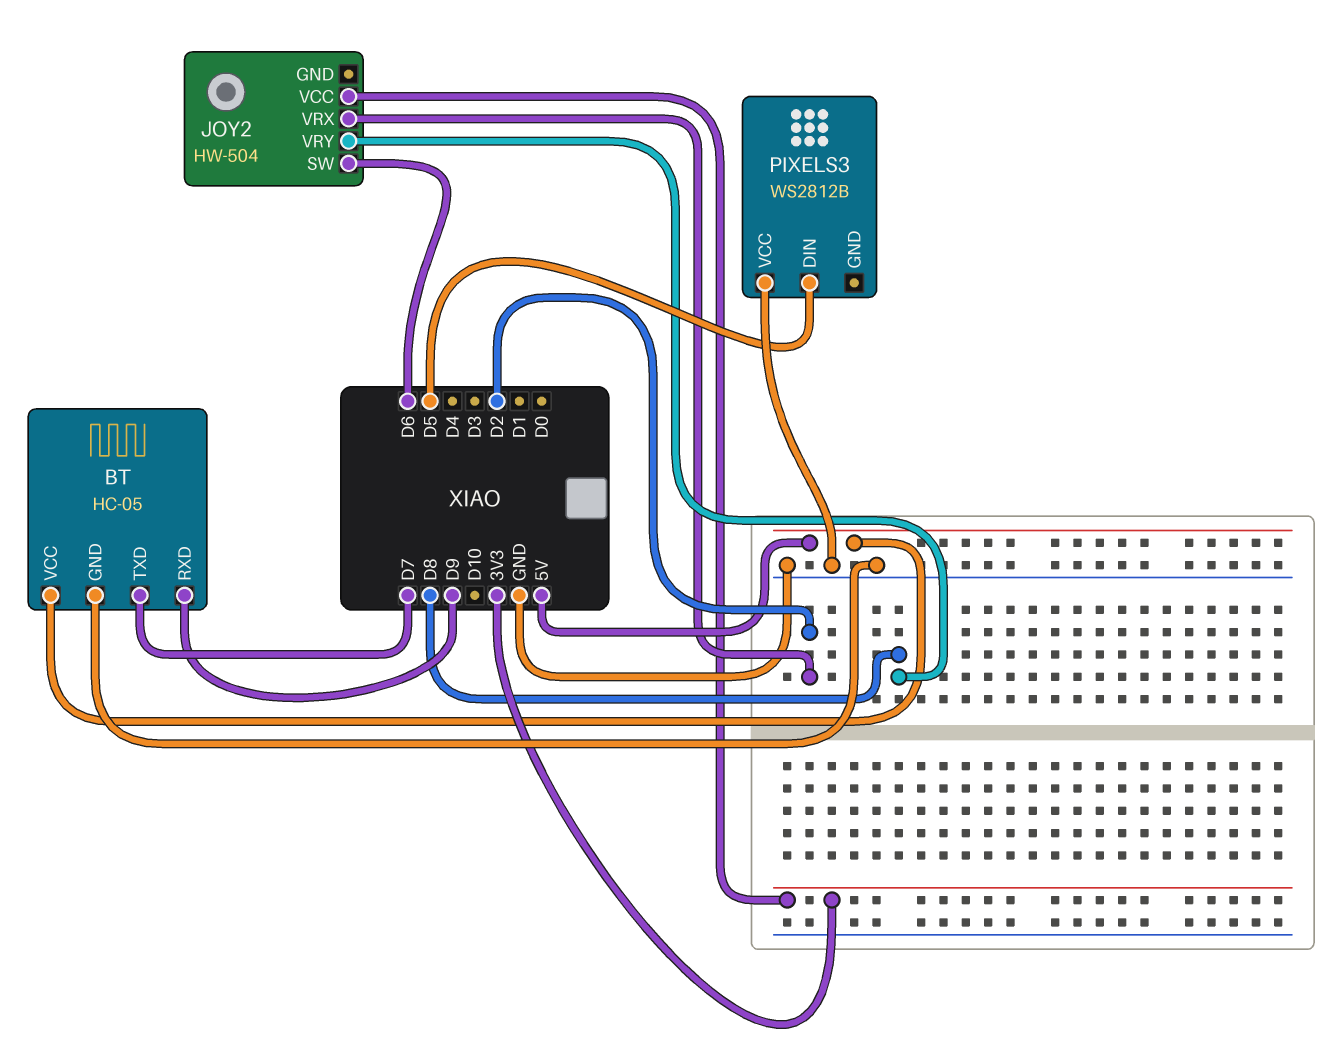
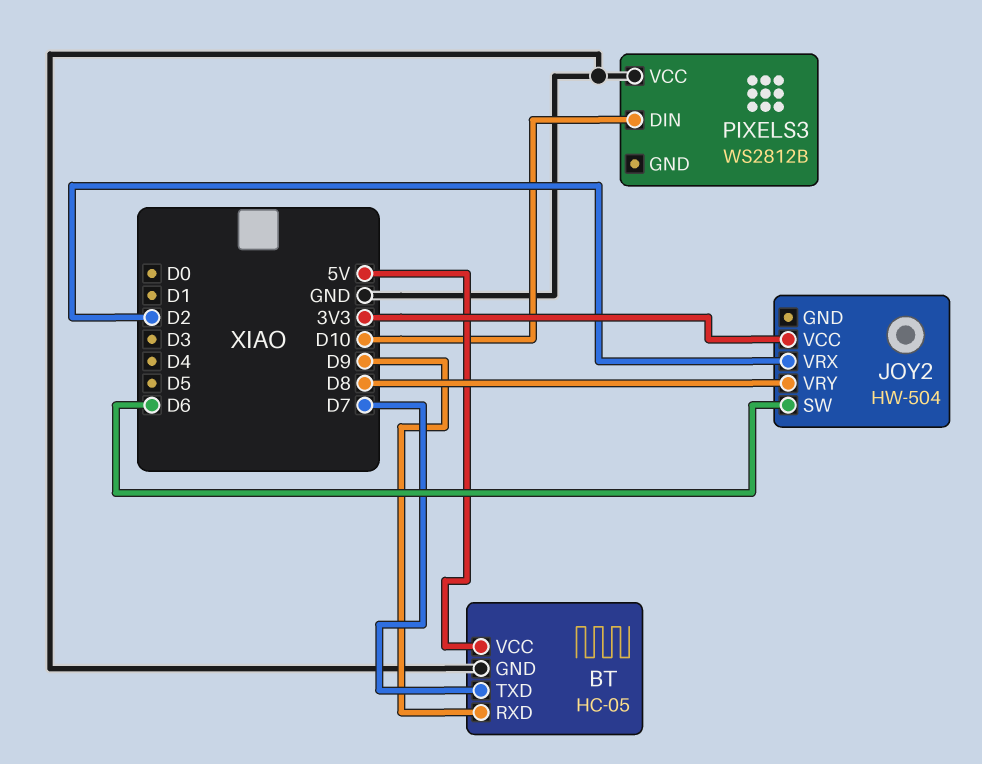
PIXELS3 pin DIN: D5 -> D10

